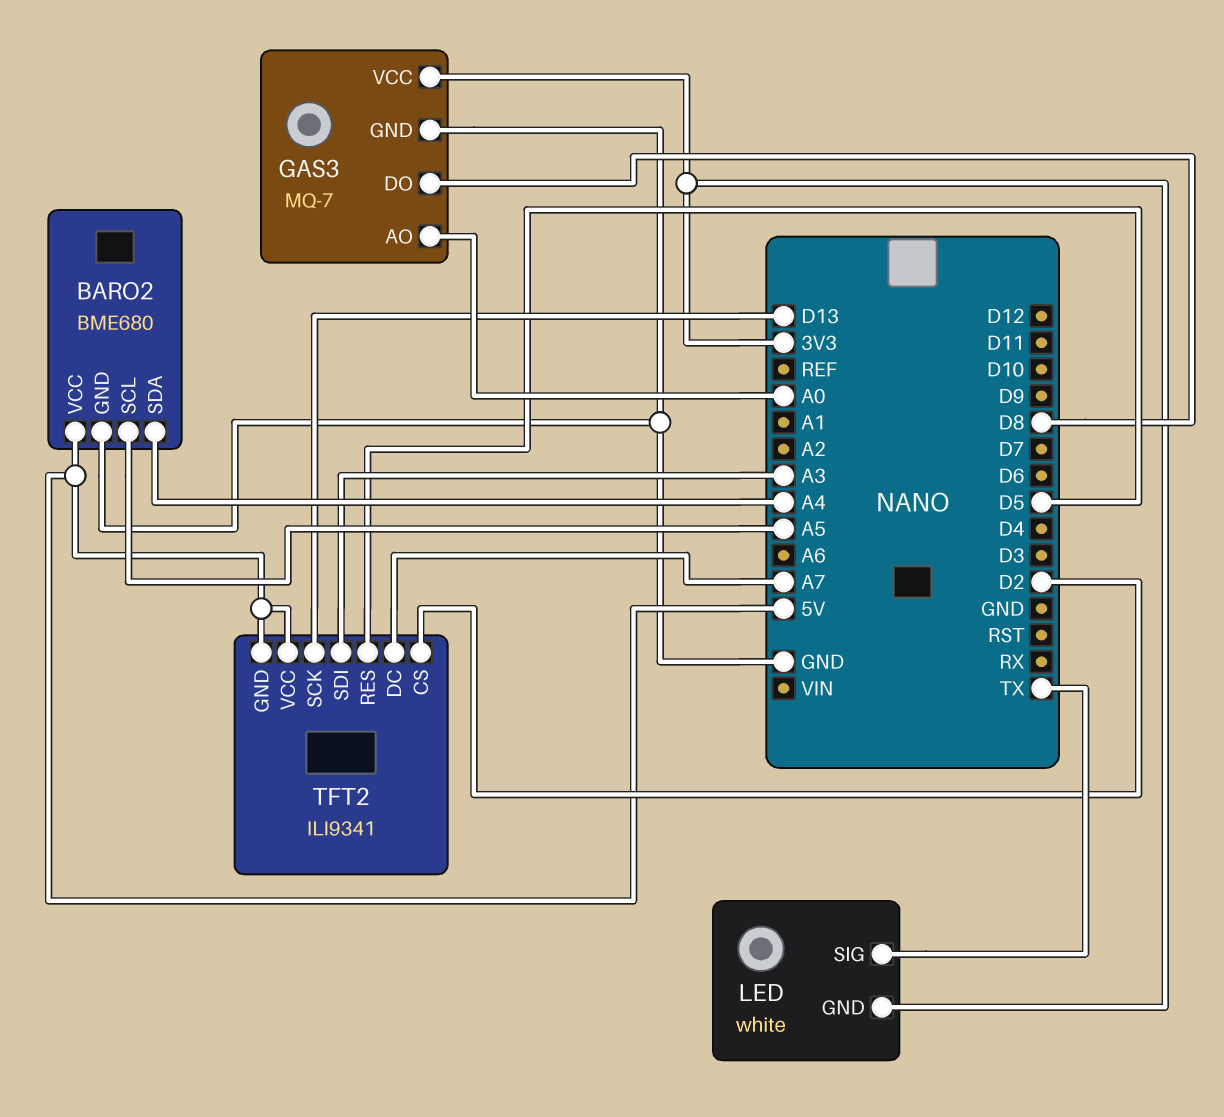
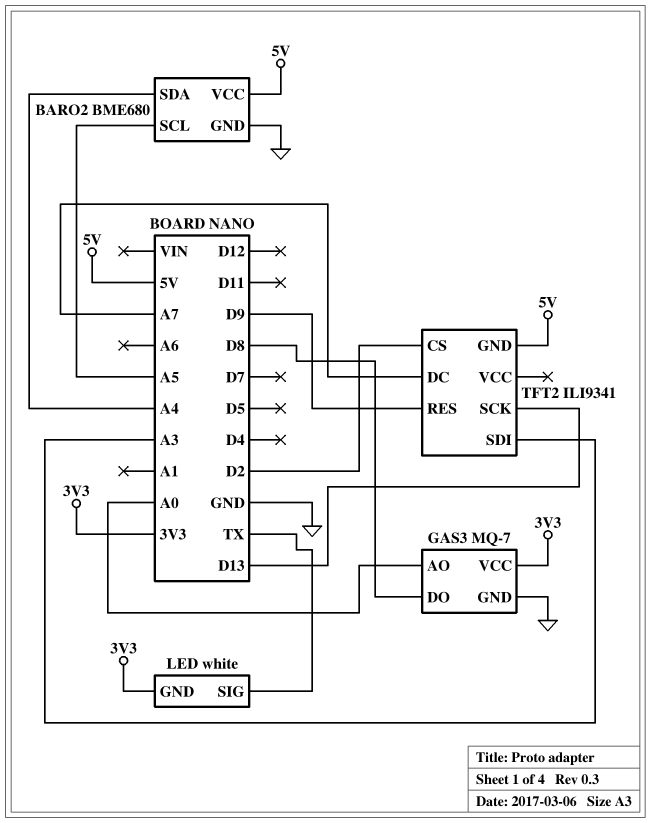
TFT2 pin RES: D5 -> D9
TFT2 pin VCC: 5V -> none

